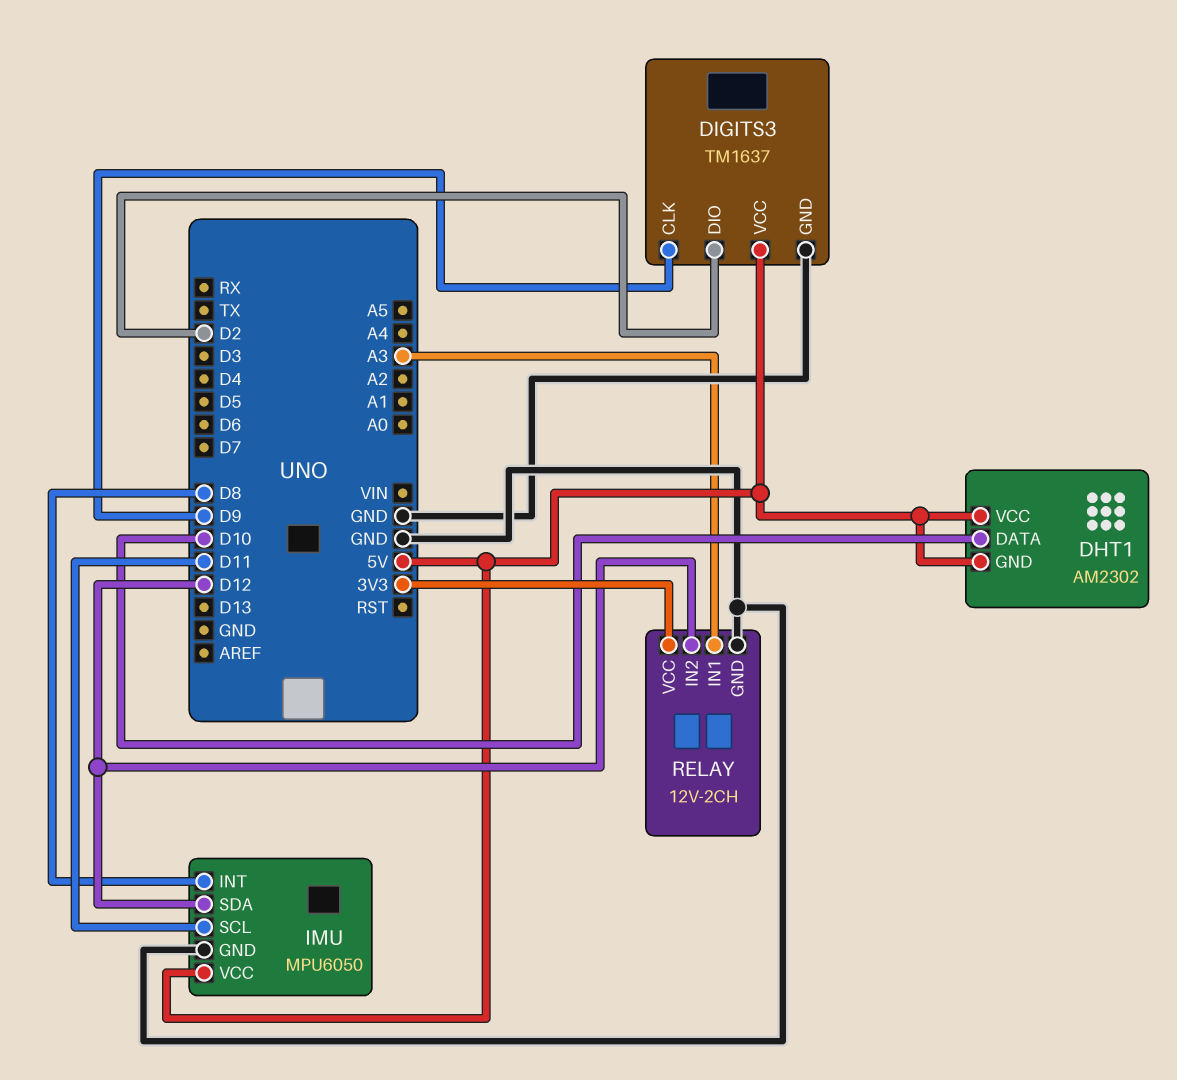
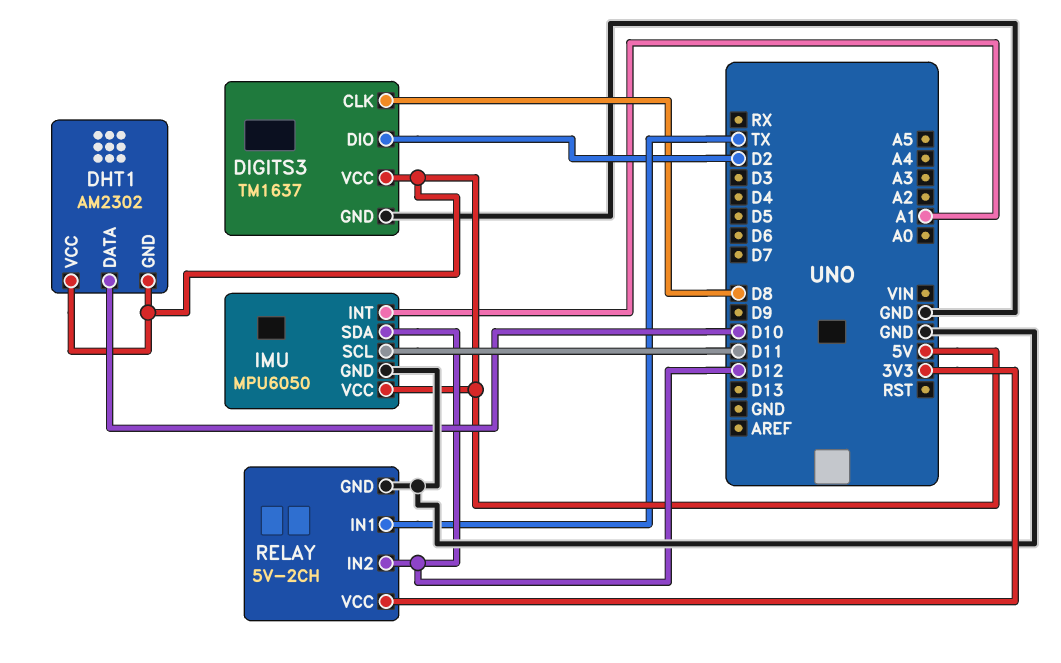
DIGITS3 pin CLK: D9 -> D8
IMU pin INT: D8 -> A1
RELAY: 12V-2CH -> 5V-2CH
RELAY pin IN1: A3 -> TX

